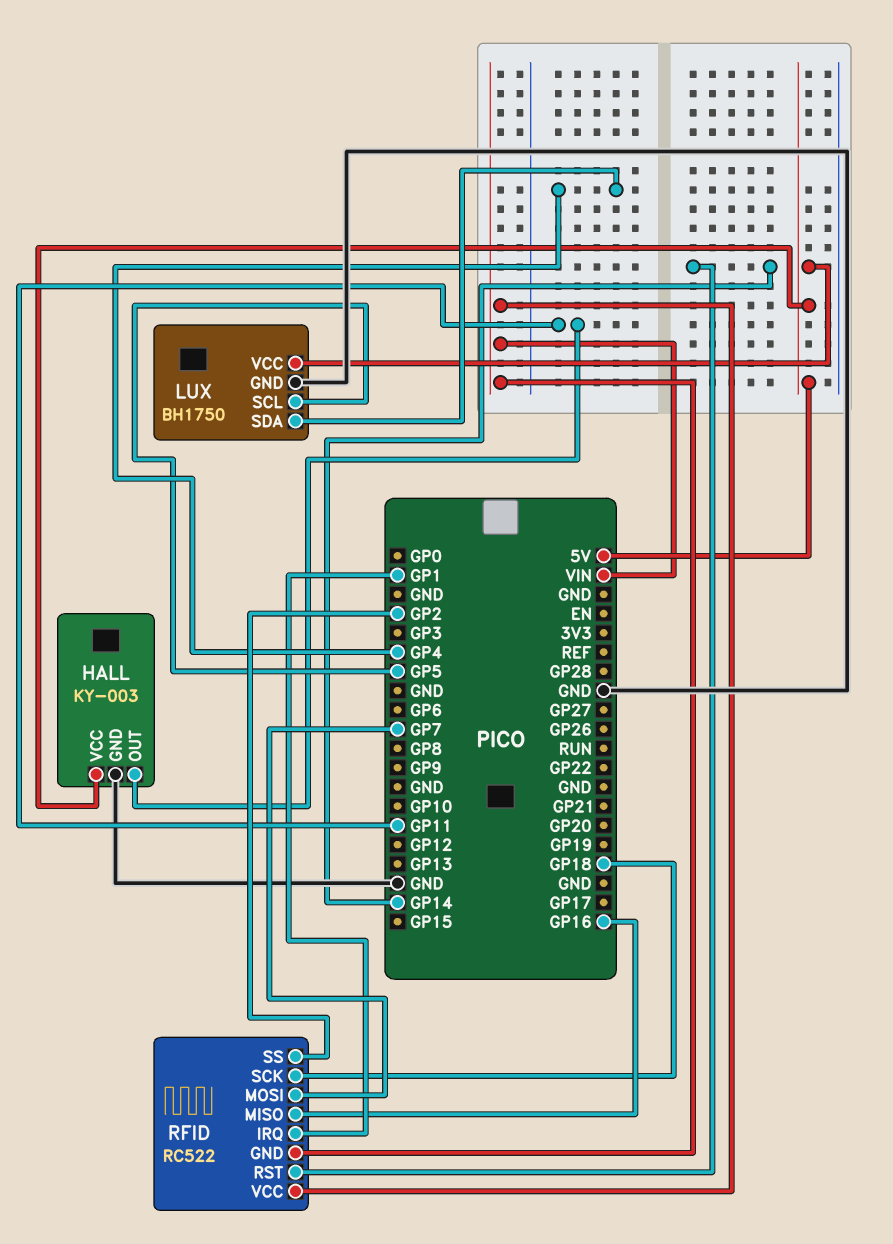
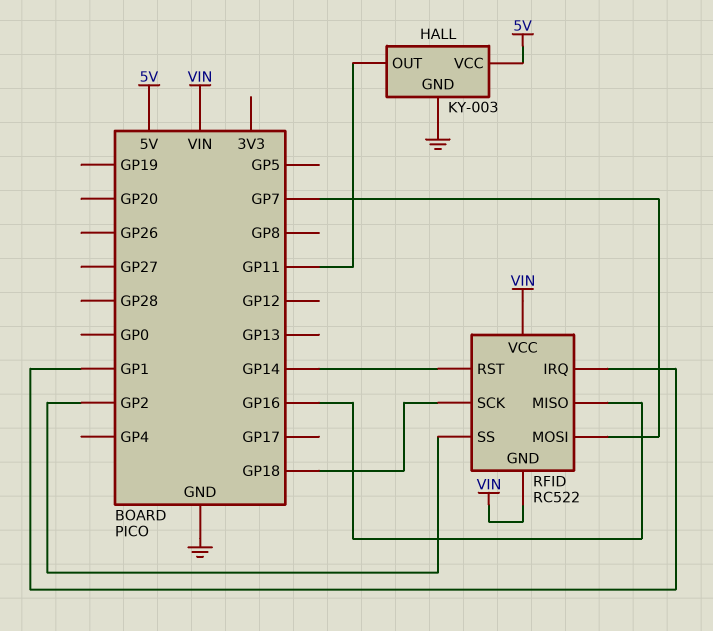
LUX: BH1750 -> none
LUX pin GND: GND -> none
LUX pin SCL: GP5 -> none
LUX pin SDA: GP4 -> none
LUX pin VCC: 5V -> none

